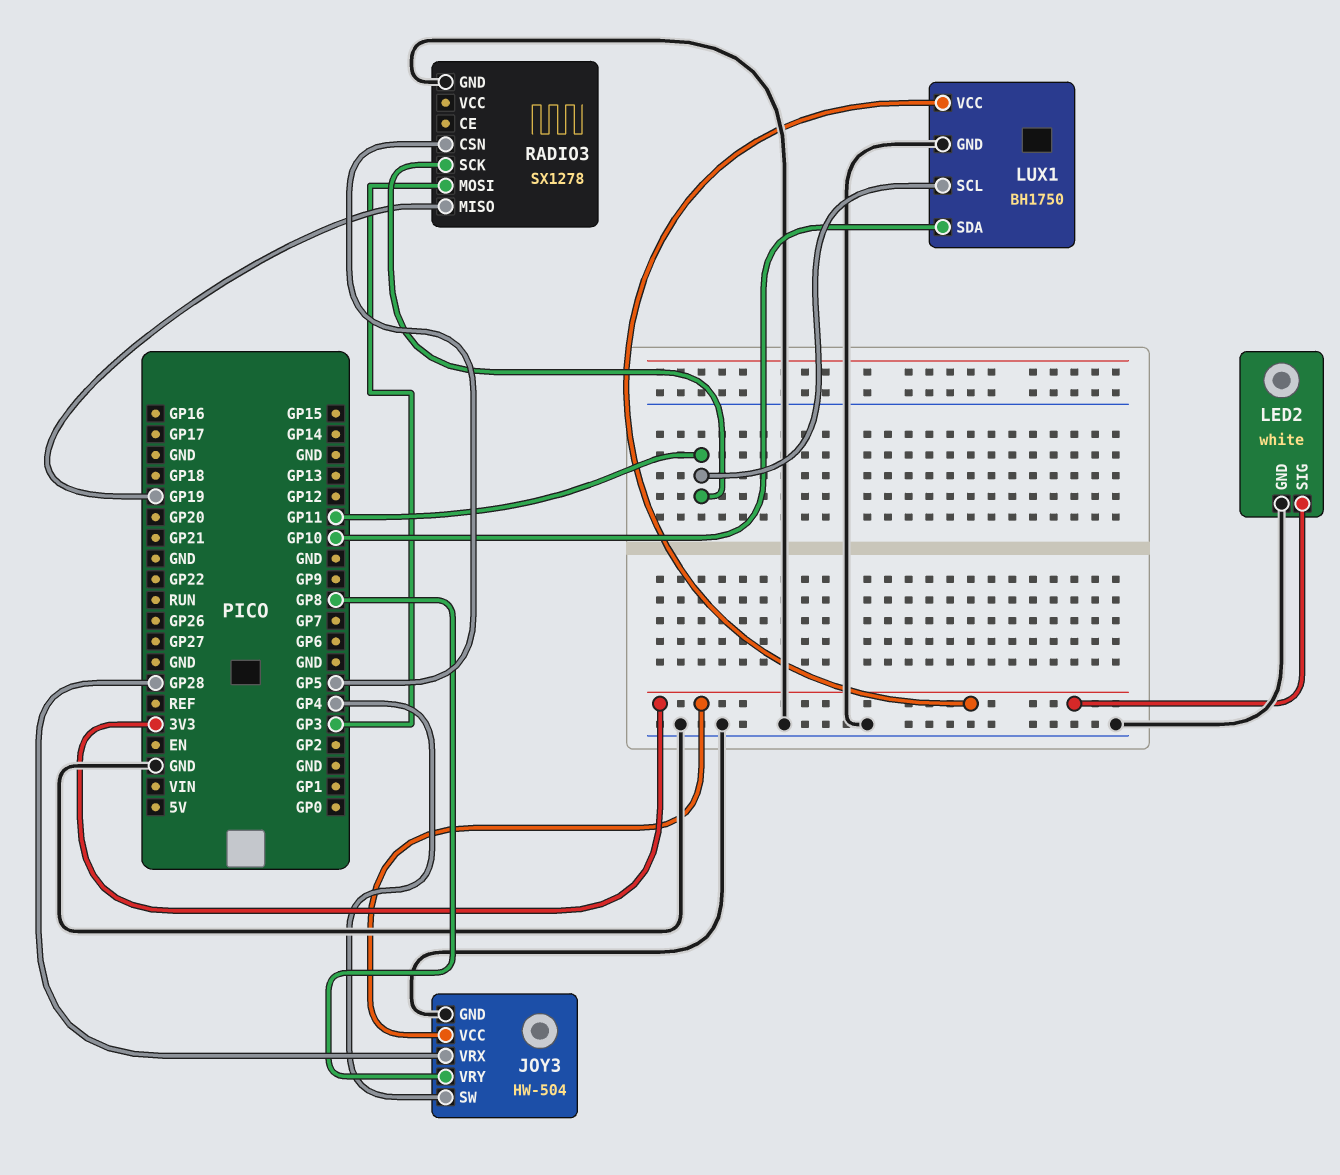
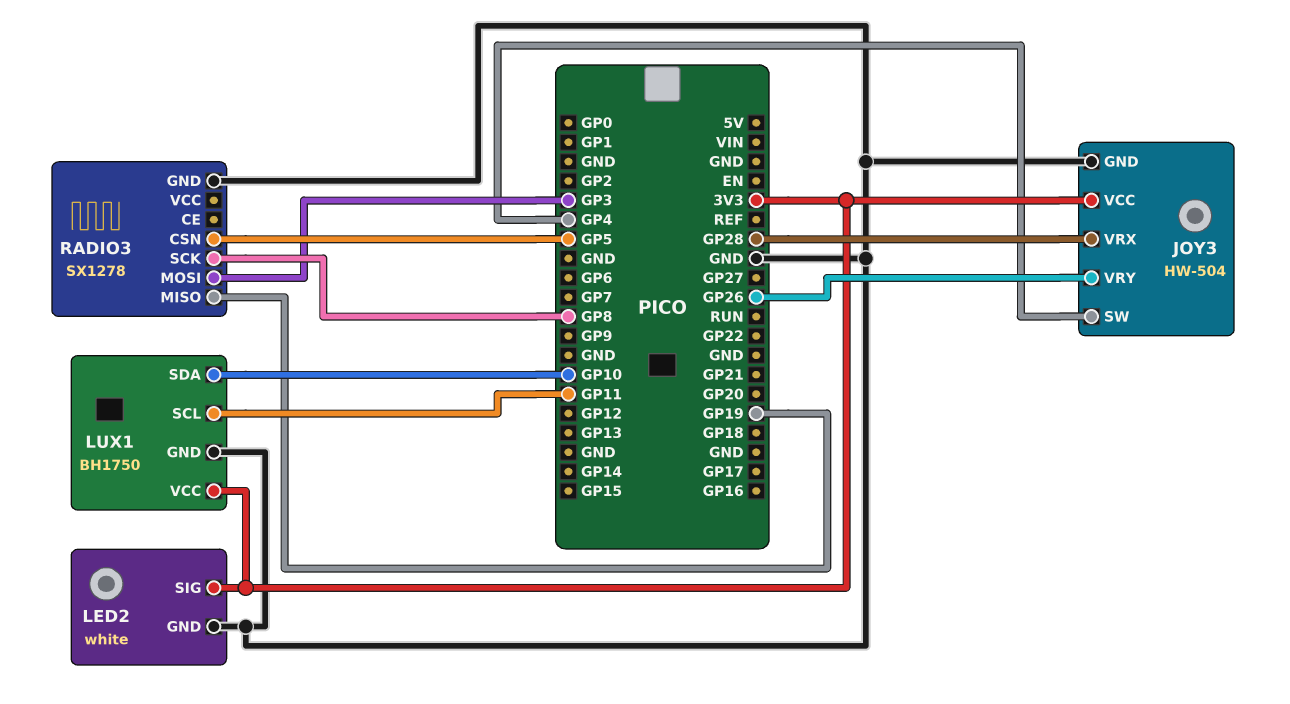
JOY3 pin VRY: GP8 -> GP26
RADIO3 pin SCK: GP11 -> GP8

